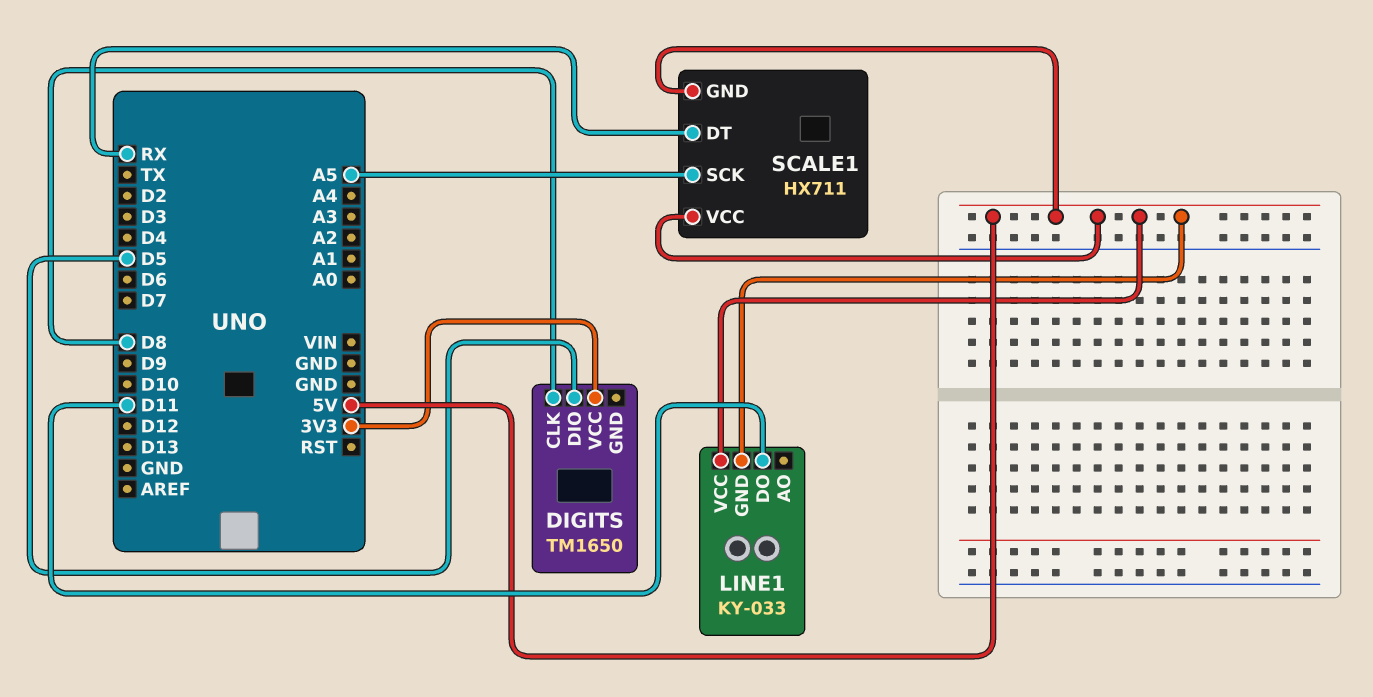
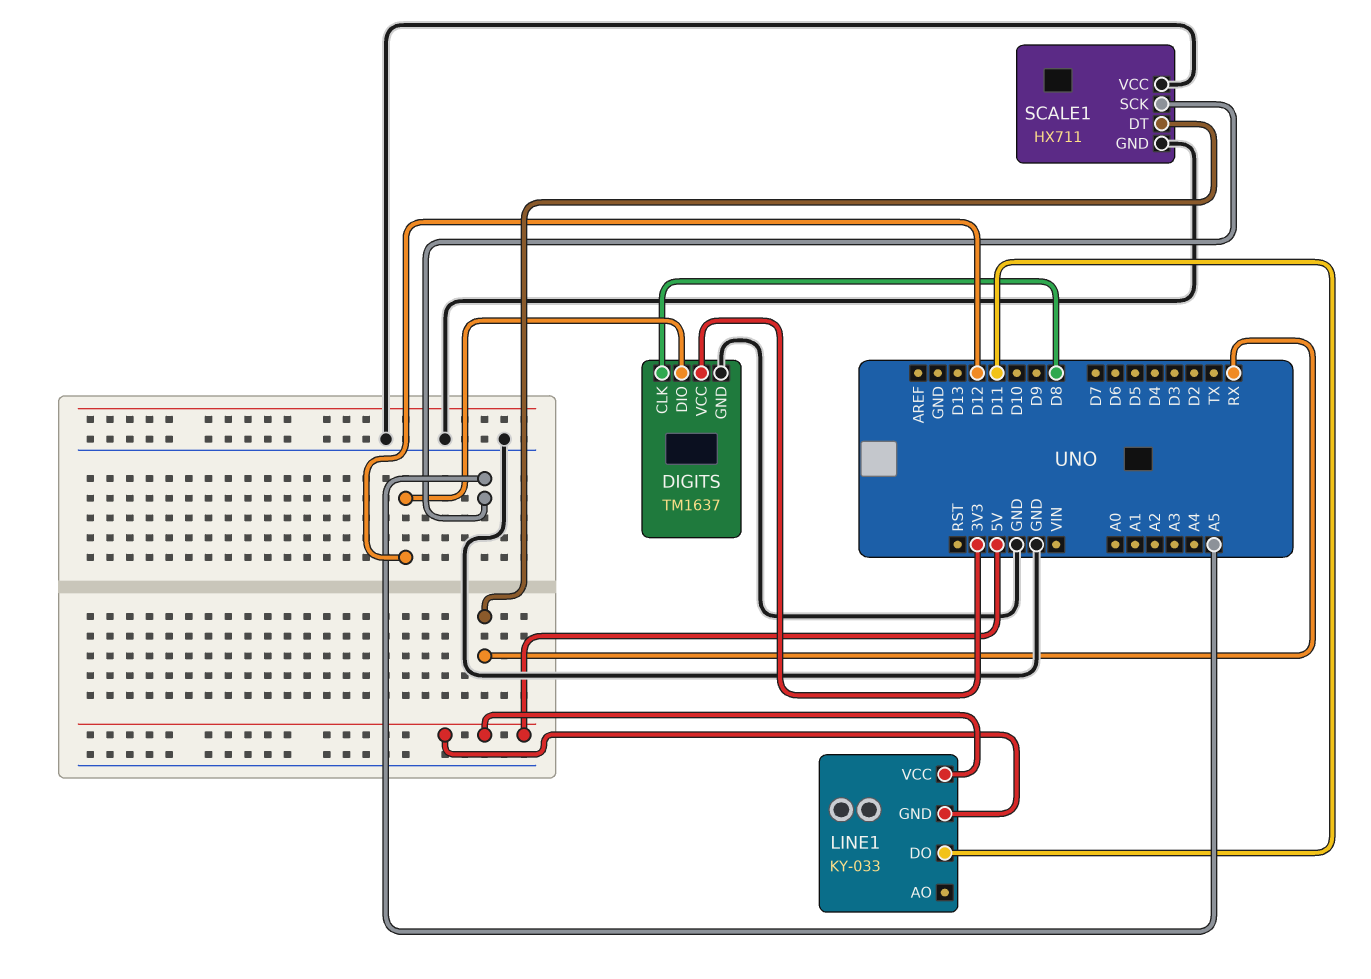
DIGITS: TM1650 -> TM1637
DIGITS pin DIO: D5 -> D12
DIGITS pin GND: none -> GND
SCALE1 pin GND: 5V -> GND
SCALE1 pin VCC: 5V -> GND

